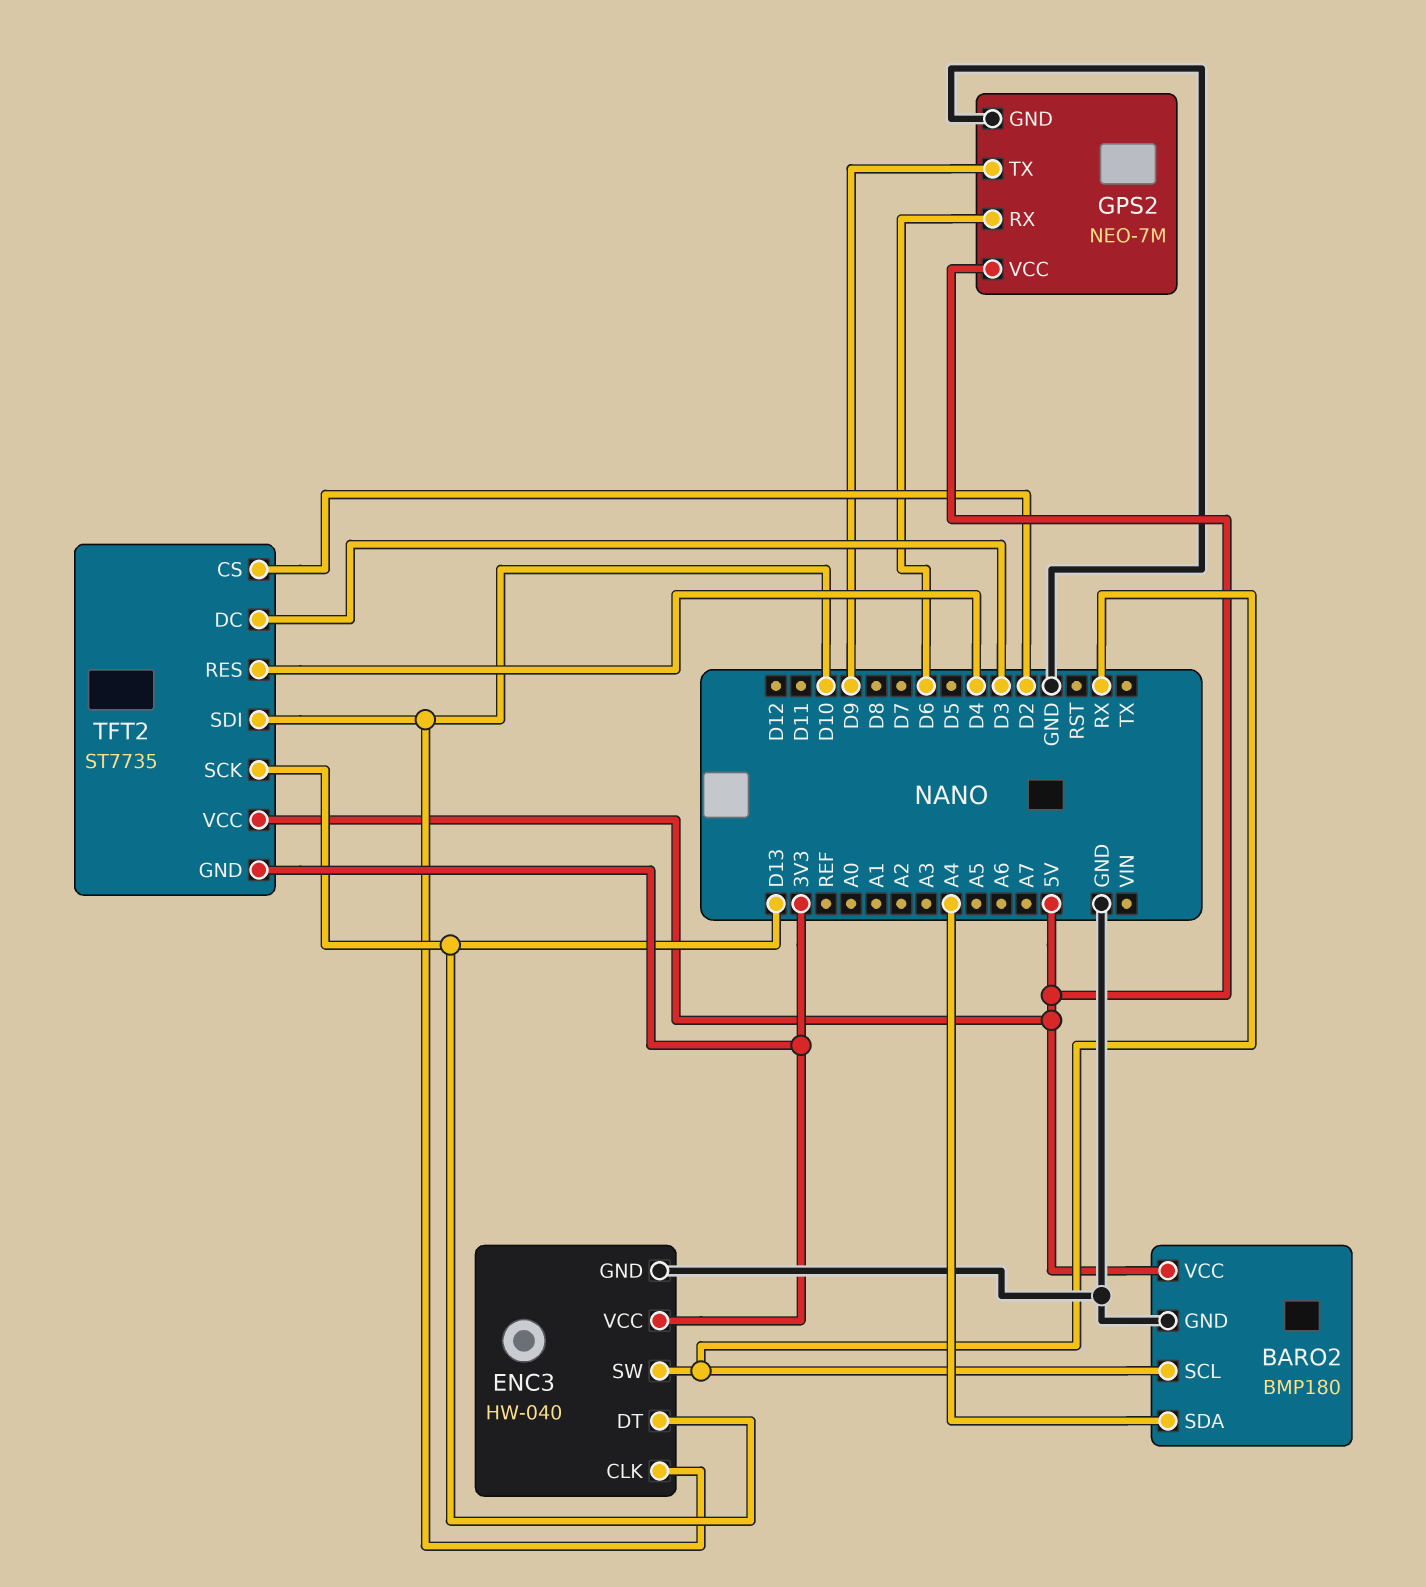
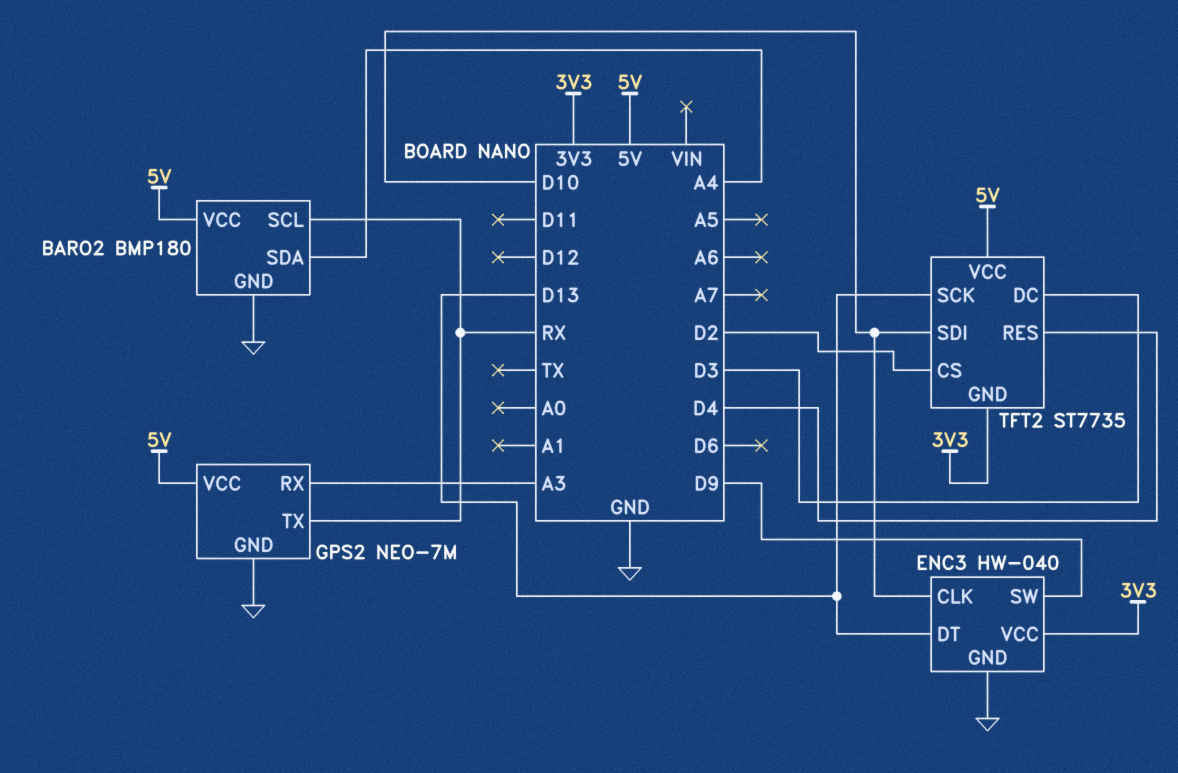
ENC3 pin SW: RX -> D9
GPS2 pin RX: D6 -> A3
GPS2 pin TX: D9 -> RX

